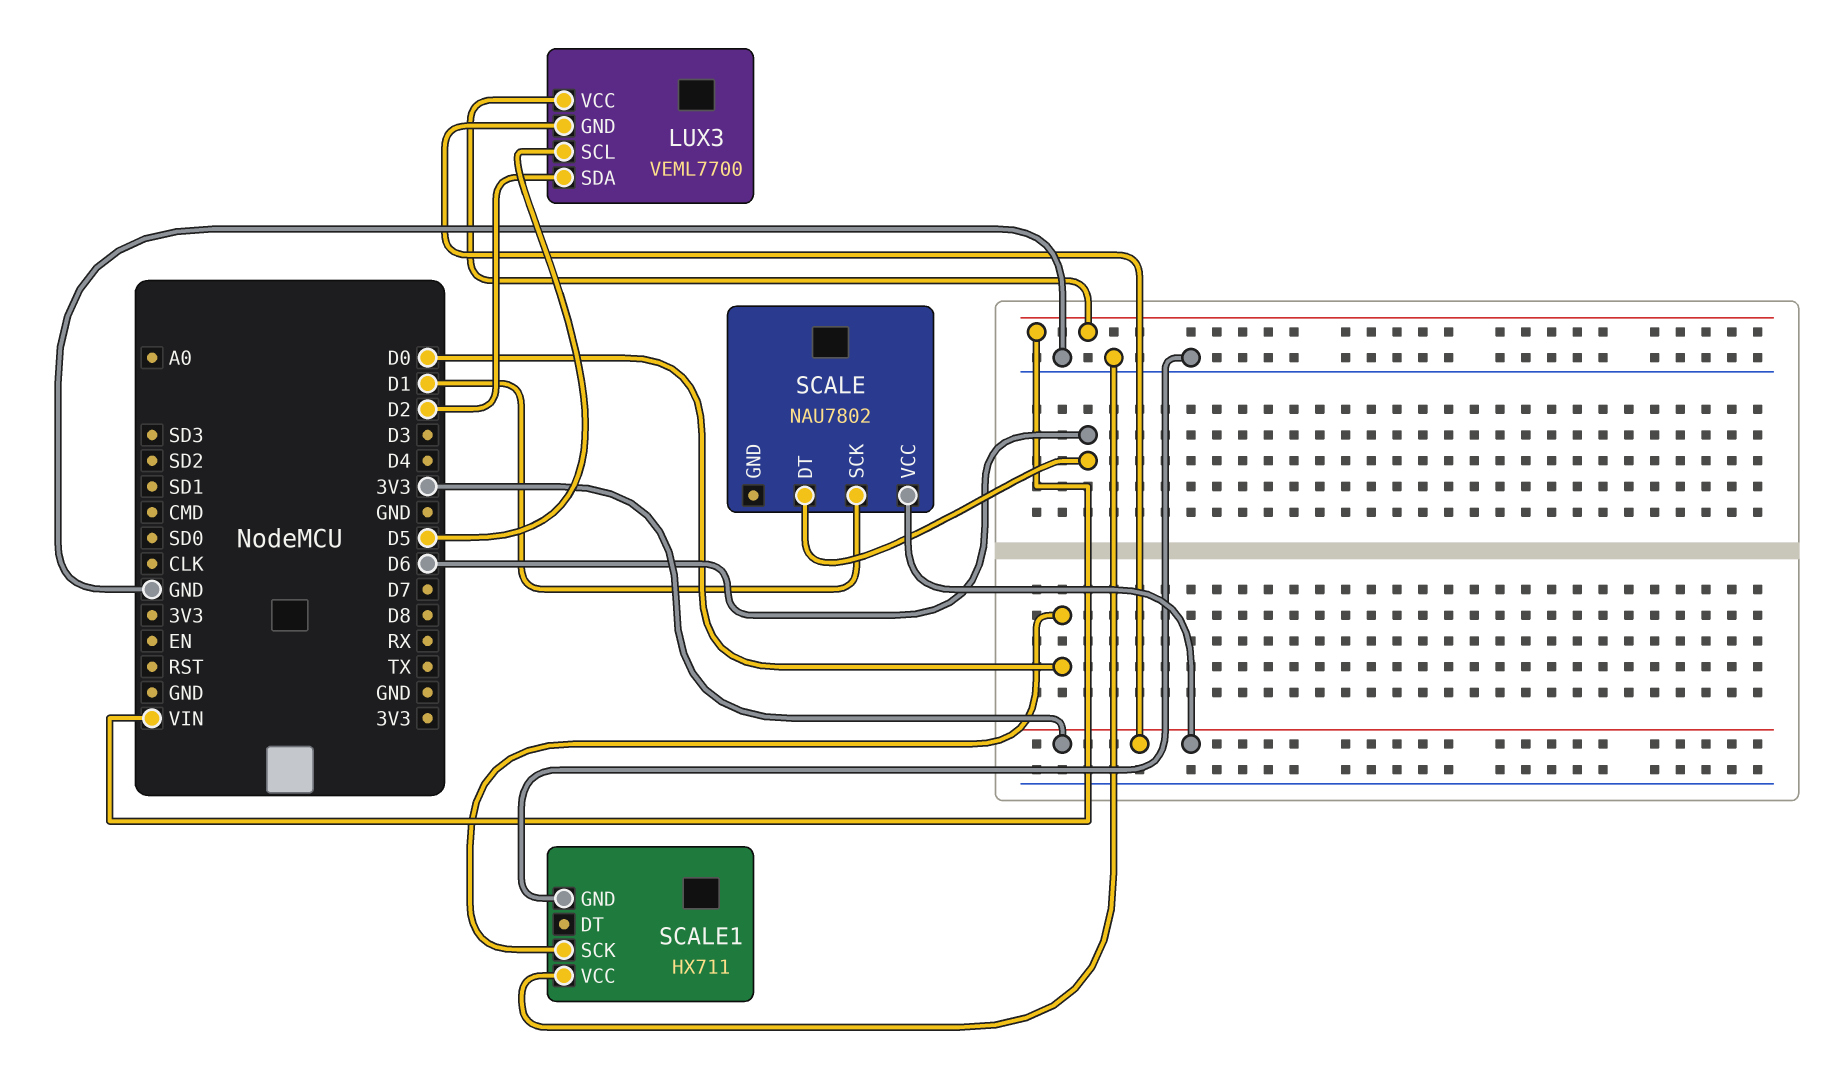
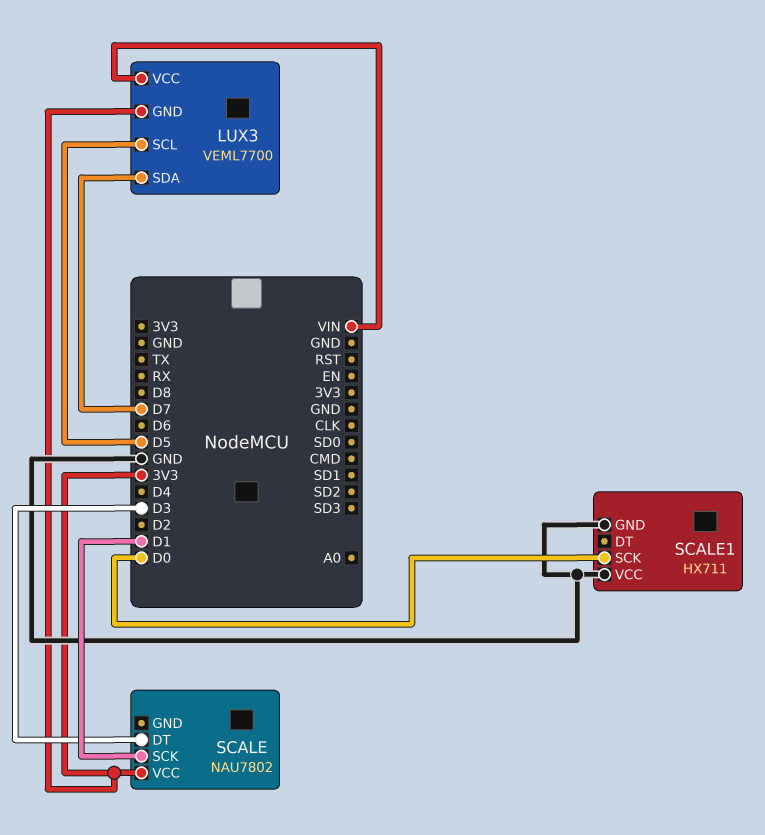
LUX3 pin SDA: D2 -> D7
SCALE pin DT: D6 -> D3

